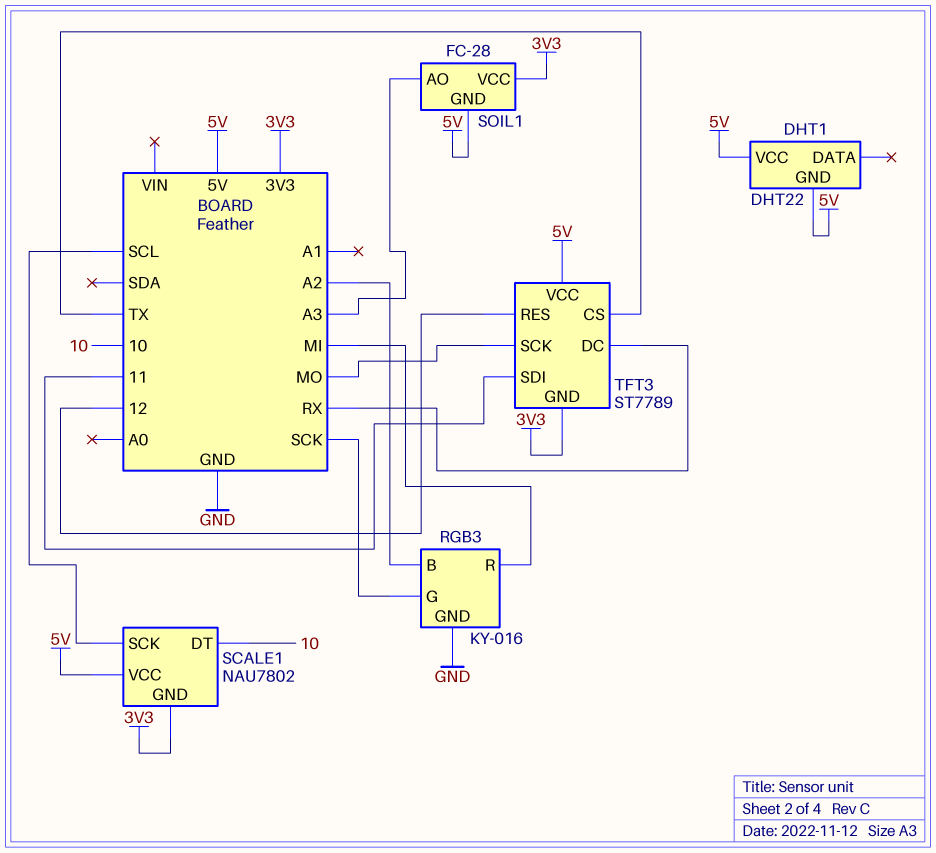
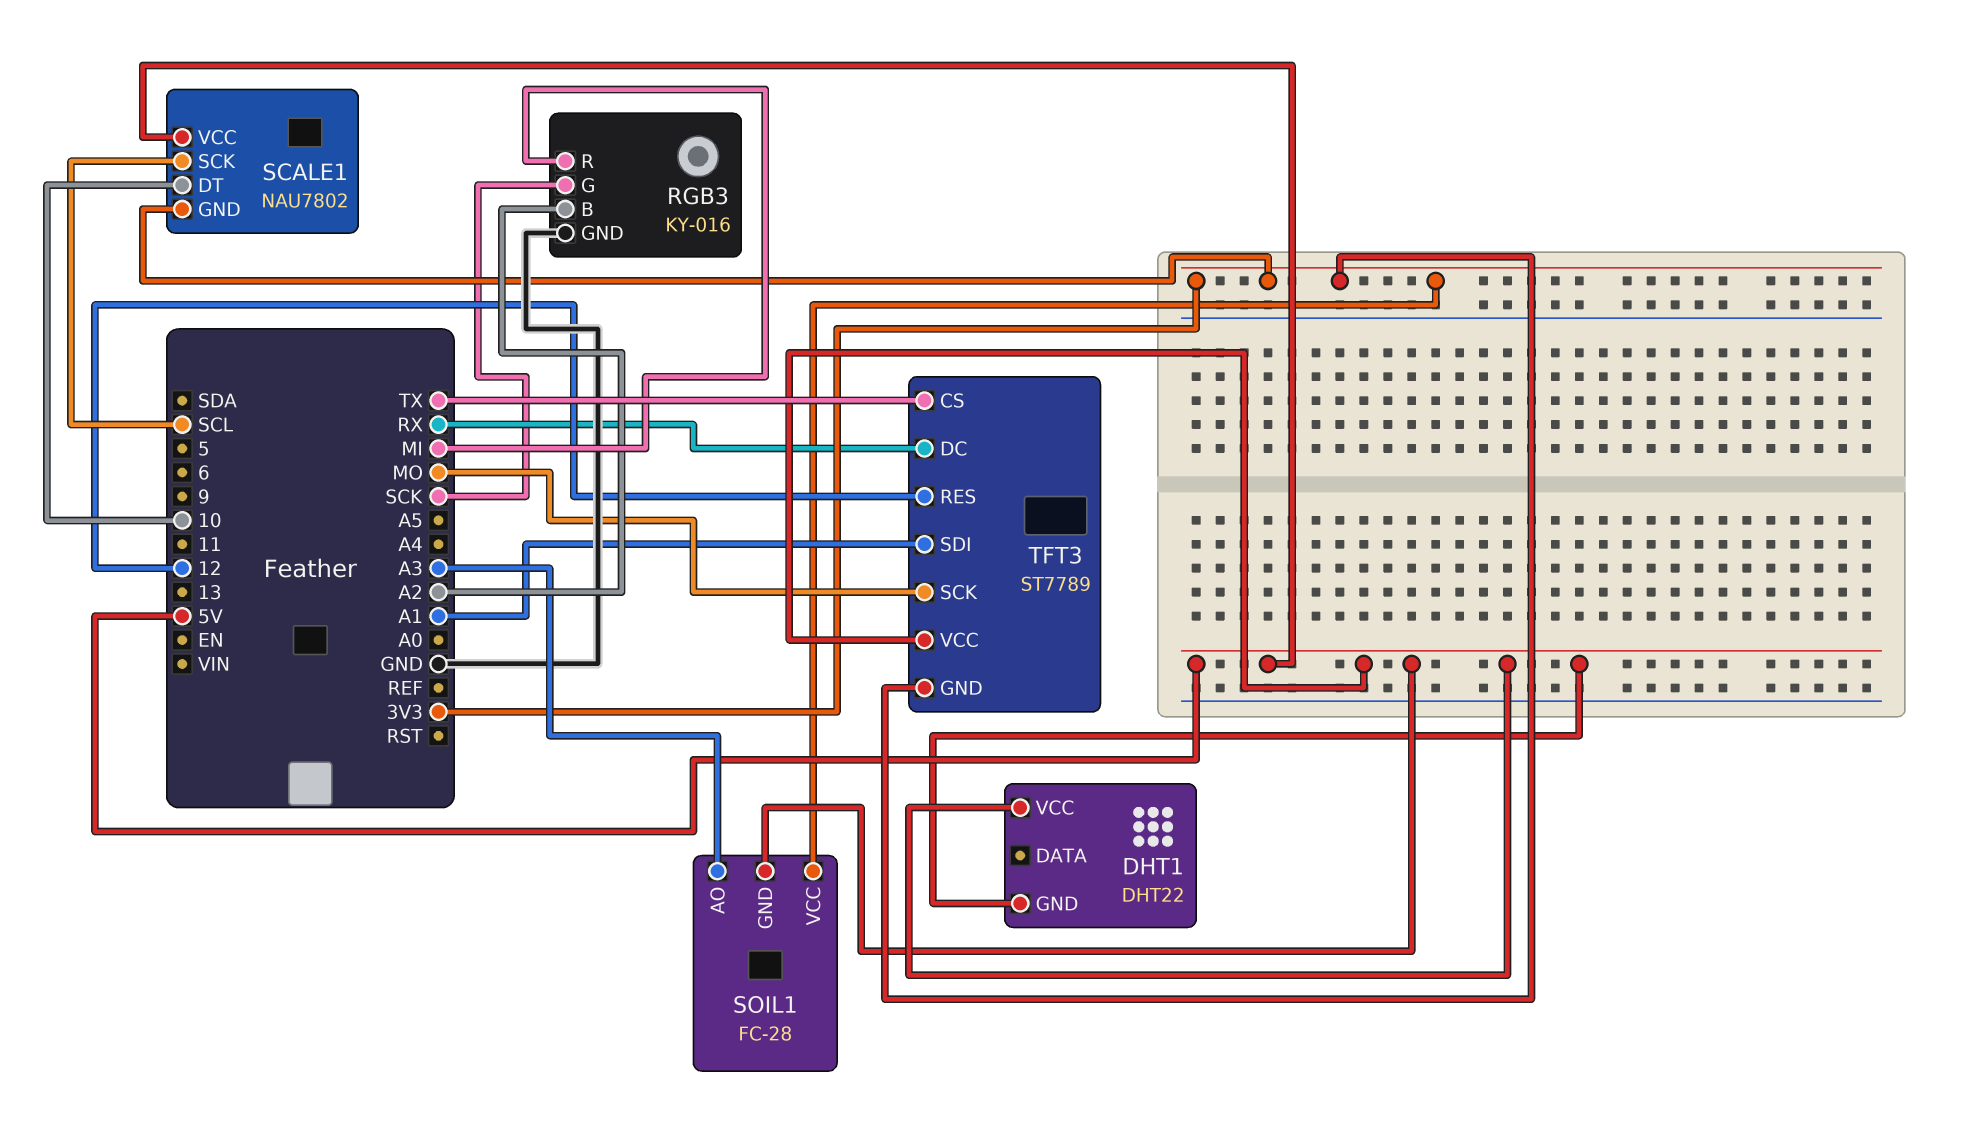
TFT3 pin SDI: 11 -> A1

